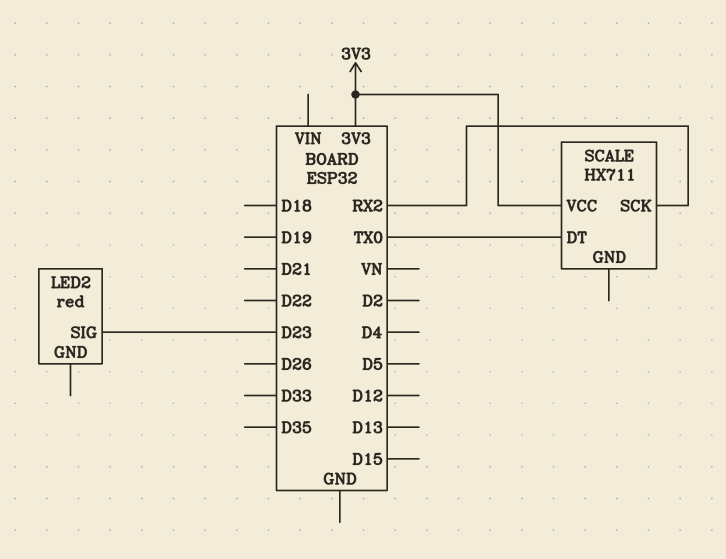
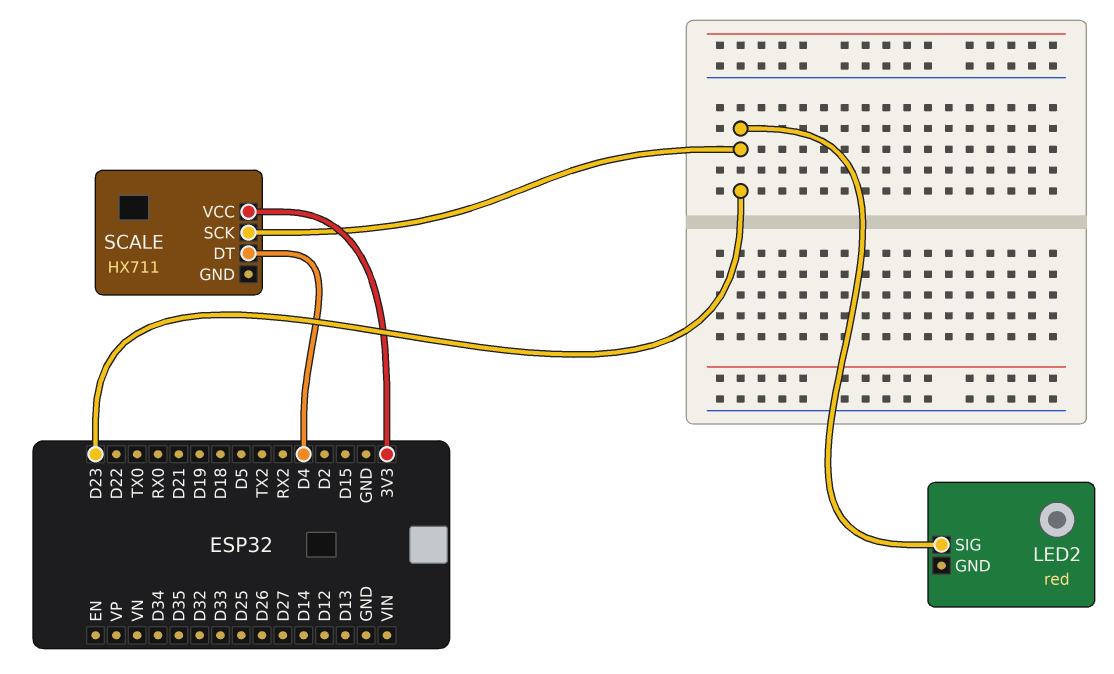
SCALE pin DT: TX0 -> D4
SCALE pin SCK: RX2 -> D23

